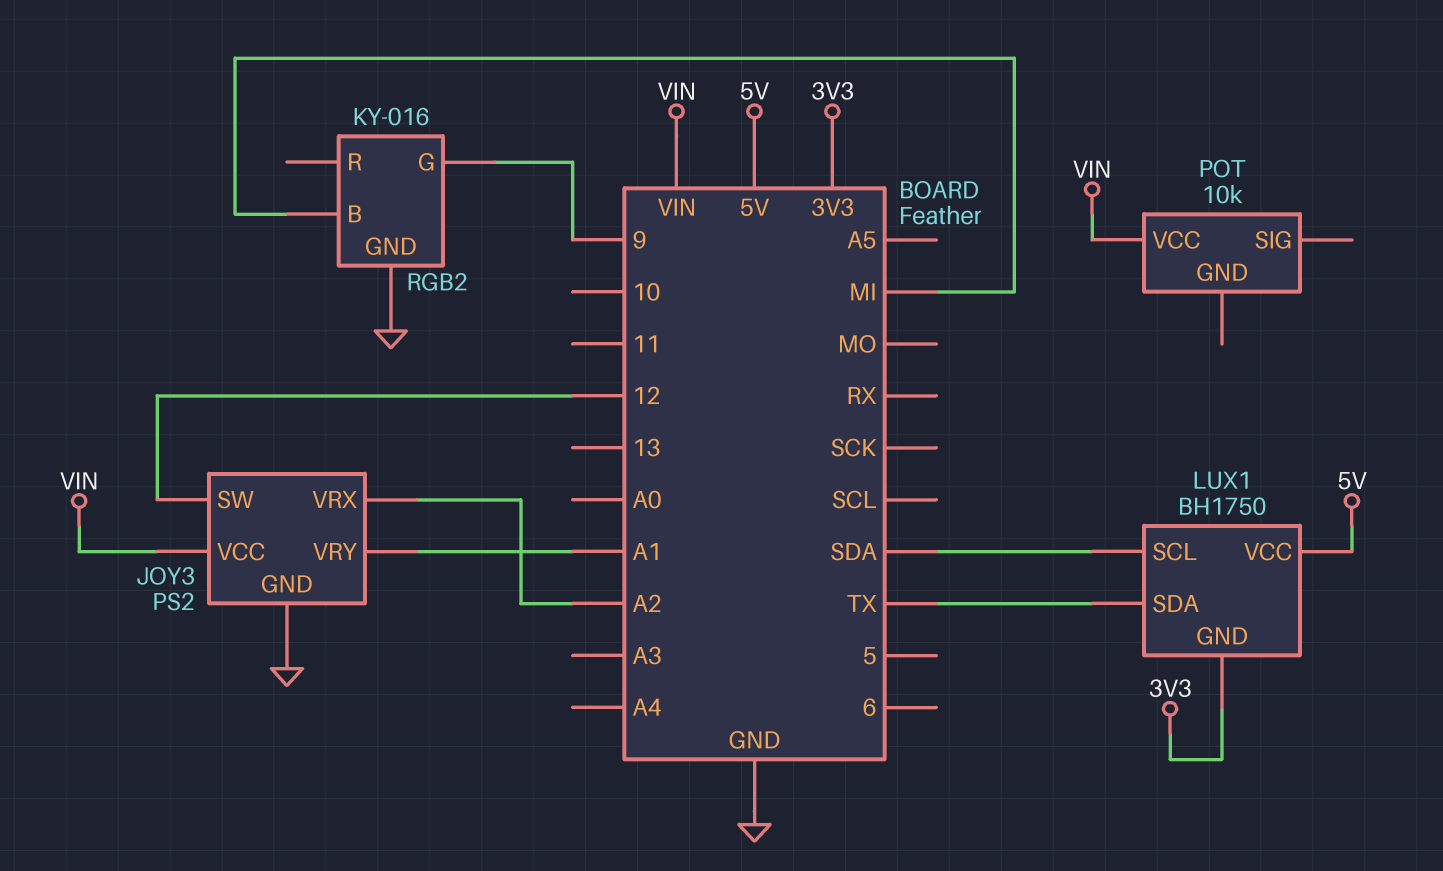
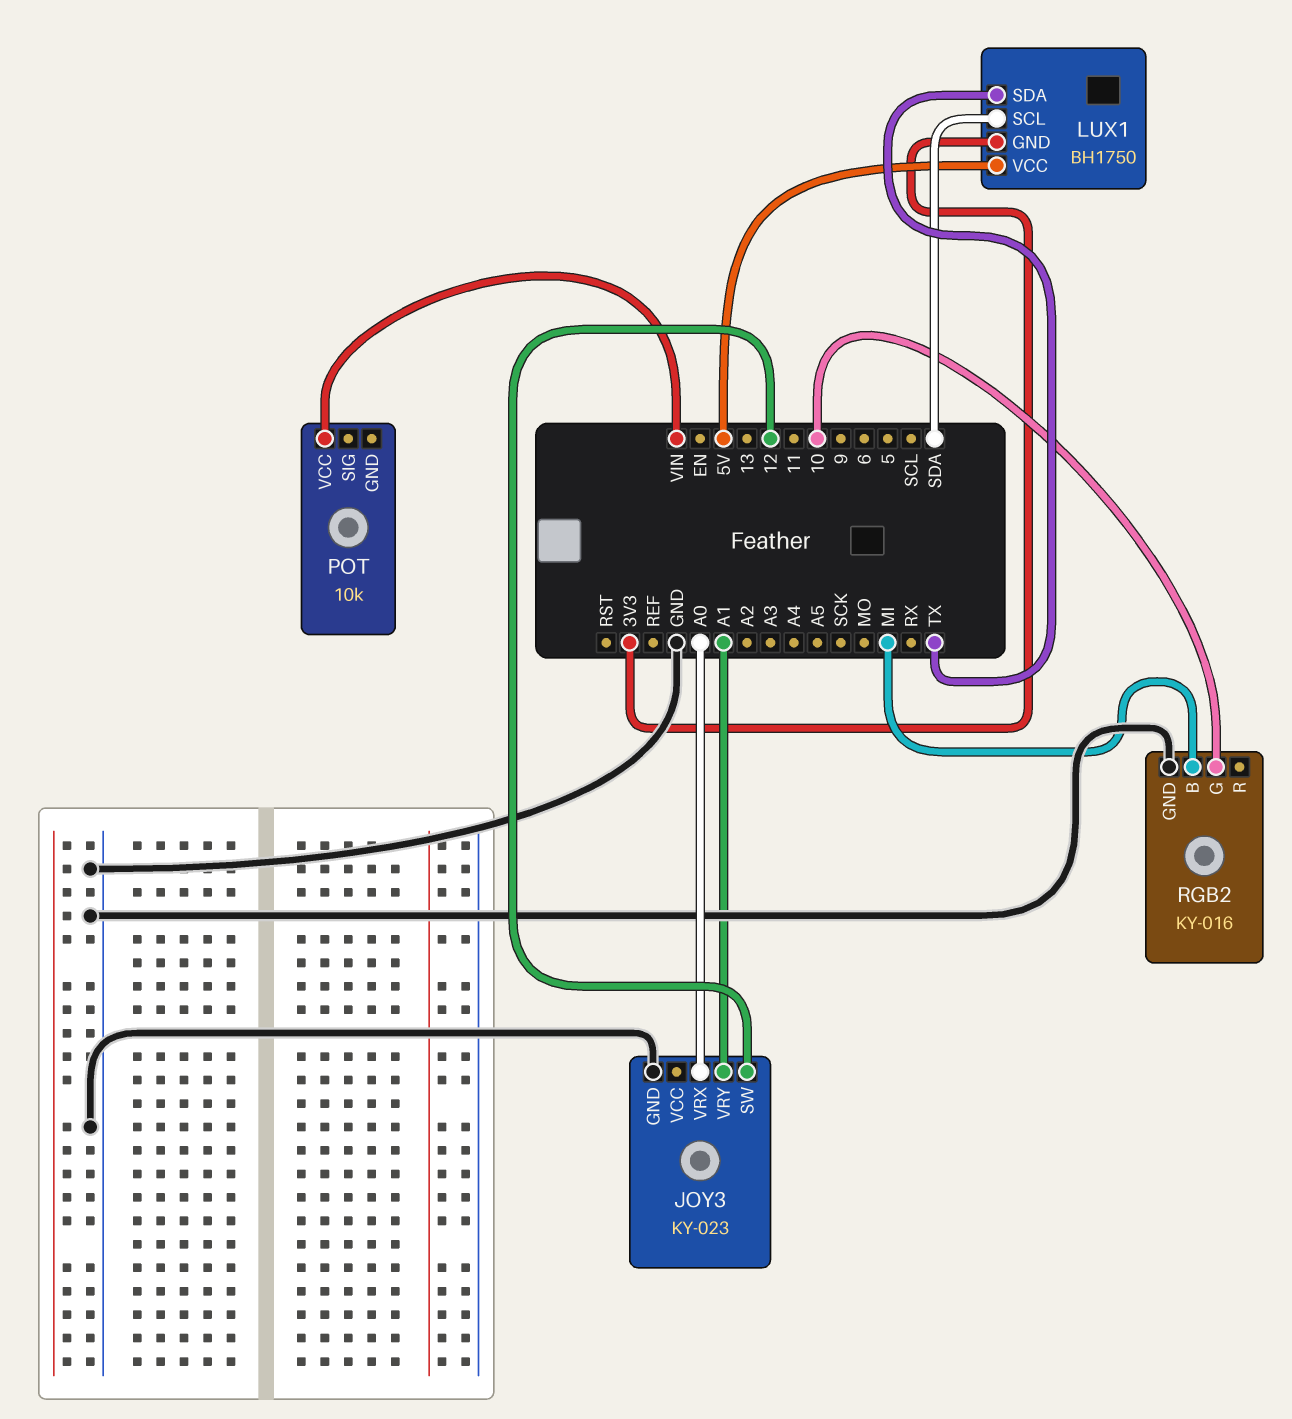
JOY3: PS2 -> KY-023
JOY3 pin VCC: VIN -> none
JOY3 pin VRX: A2 -> A0
RGB2 pin G: 9 -> 10

